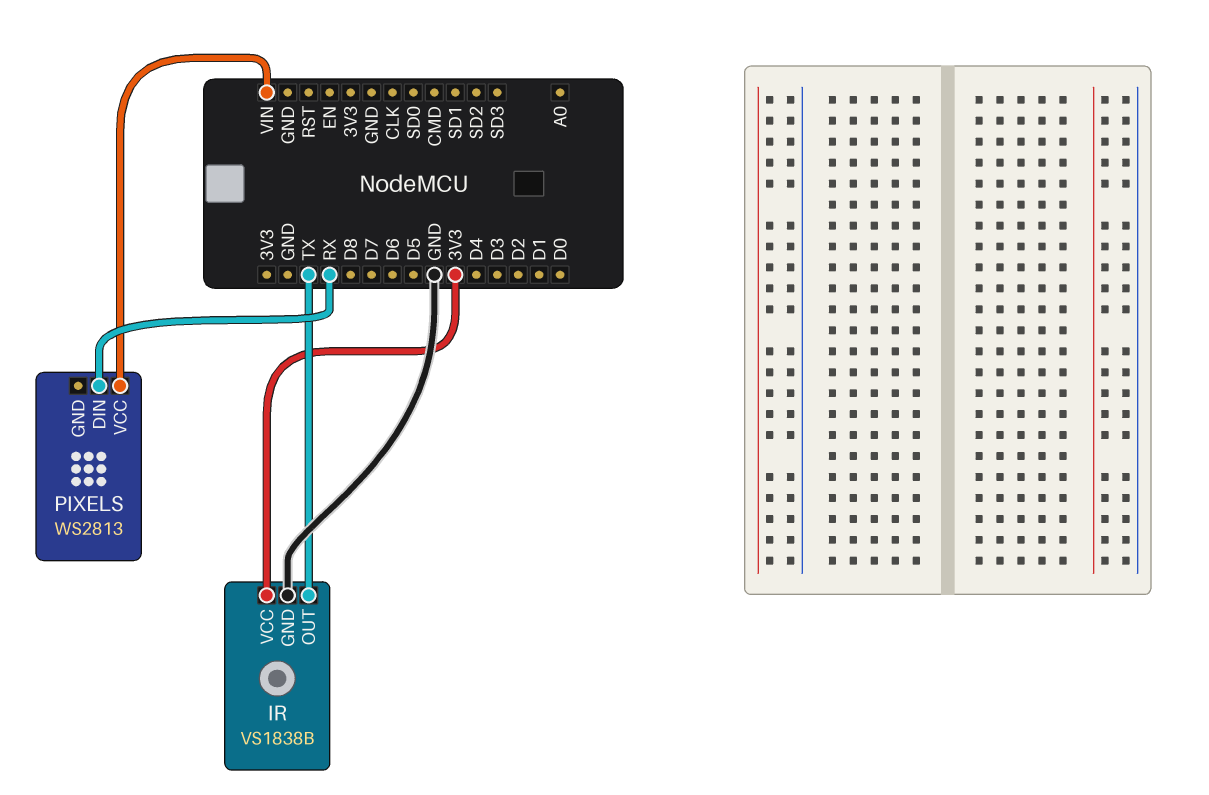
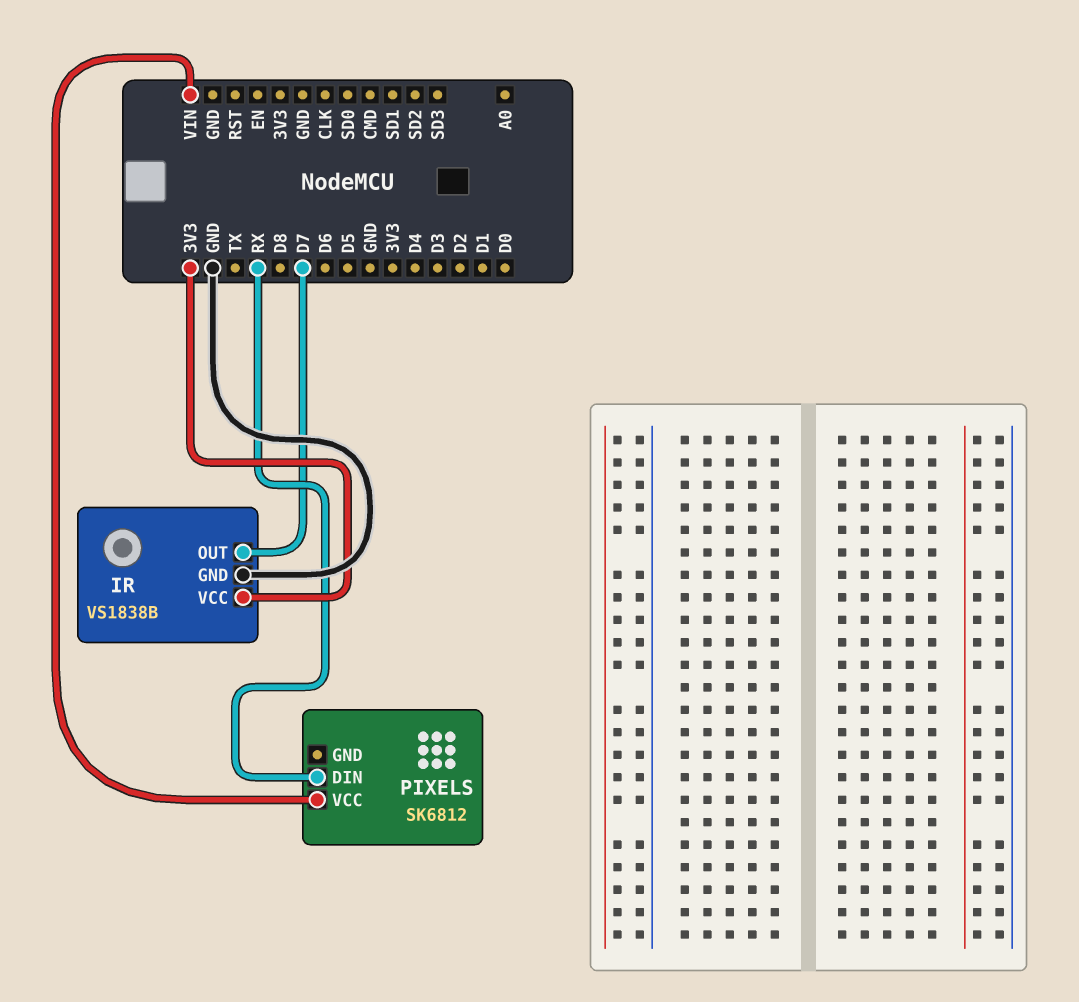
IR pin OUT: TX -> D7
PIXELS: WS2813 -> SK6812

